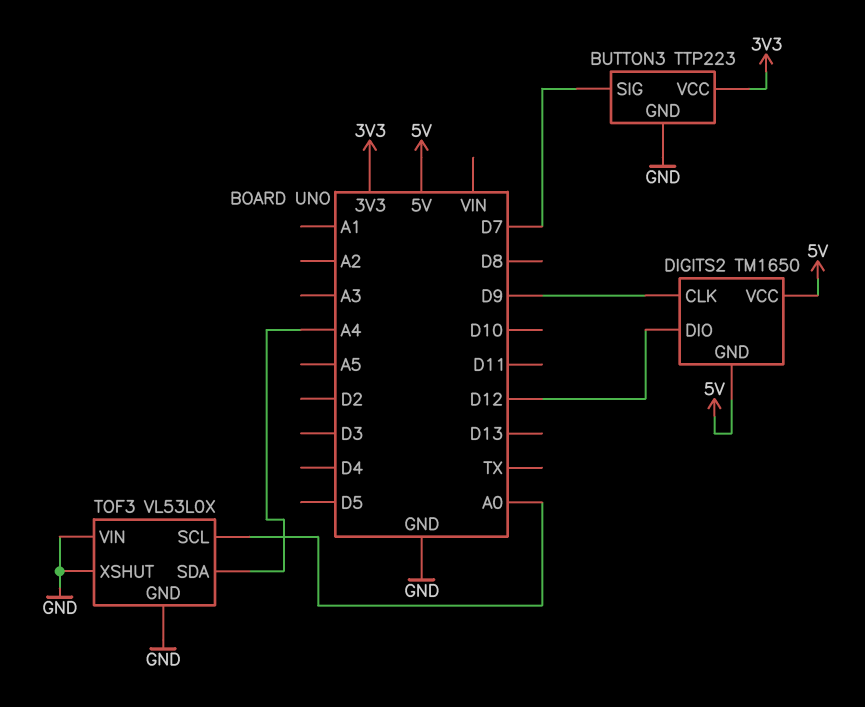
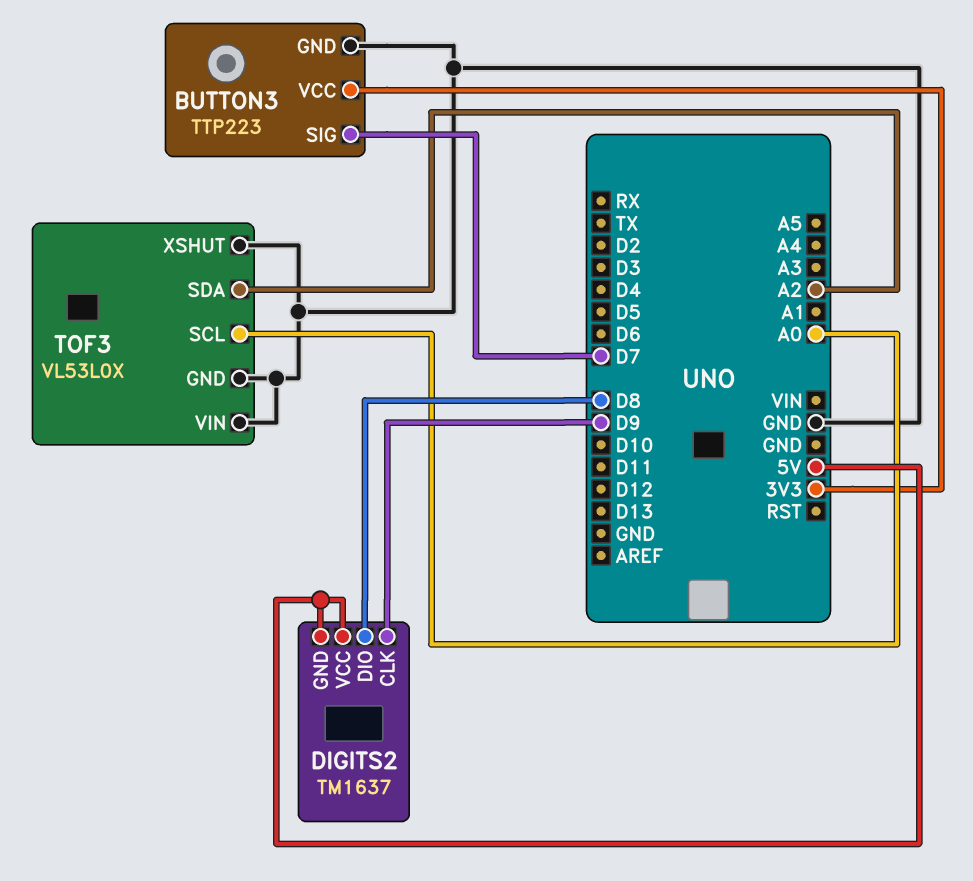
DIGITS2: TM1650 -> TM1637
DIGITS2 pin DIO: D12 -> D8
TOF3 pin SDA: A4 -> A2

